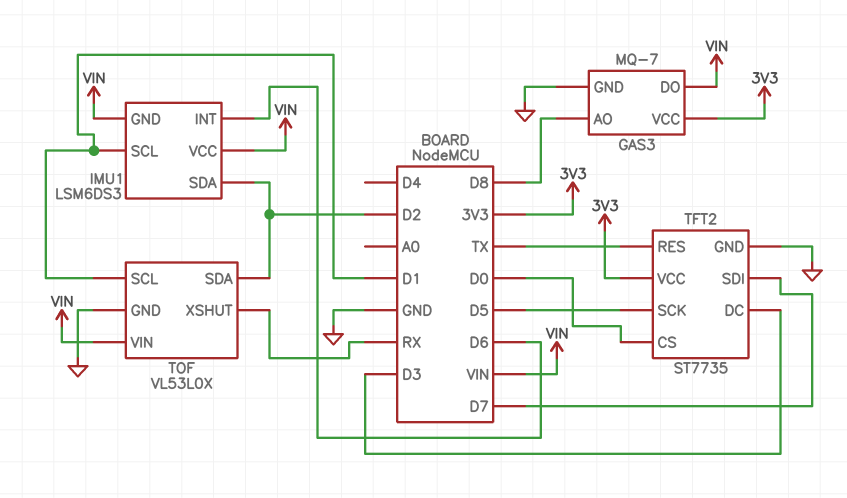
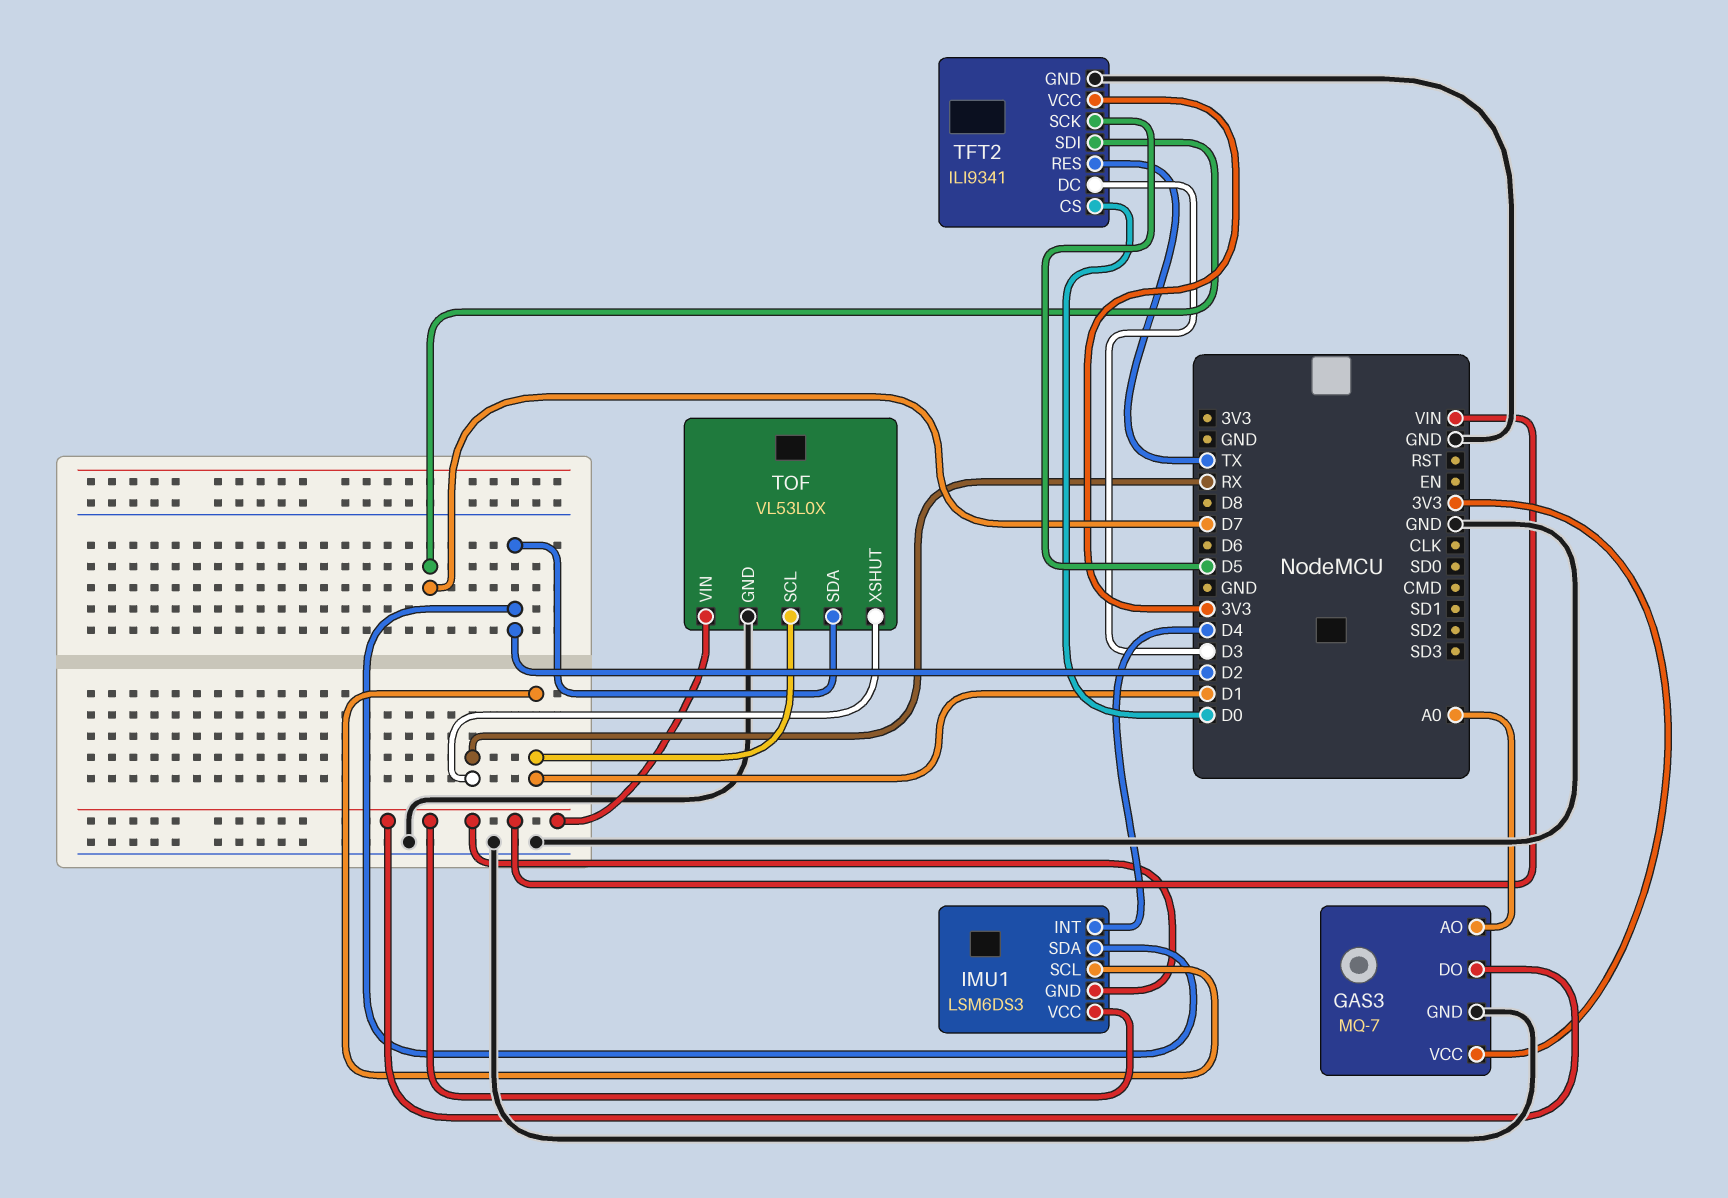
GAS3 pin AO: D8 -> A0
IMU1 pin INT: D6 -> D4
TFT2: ST7735 -> ILI9341

